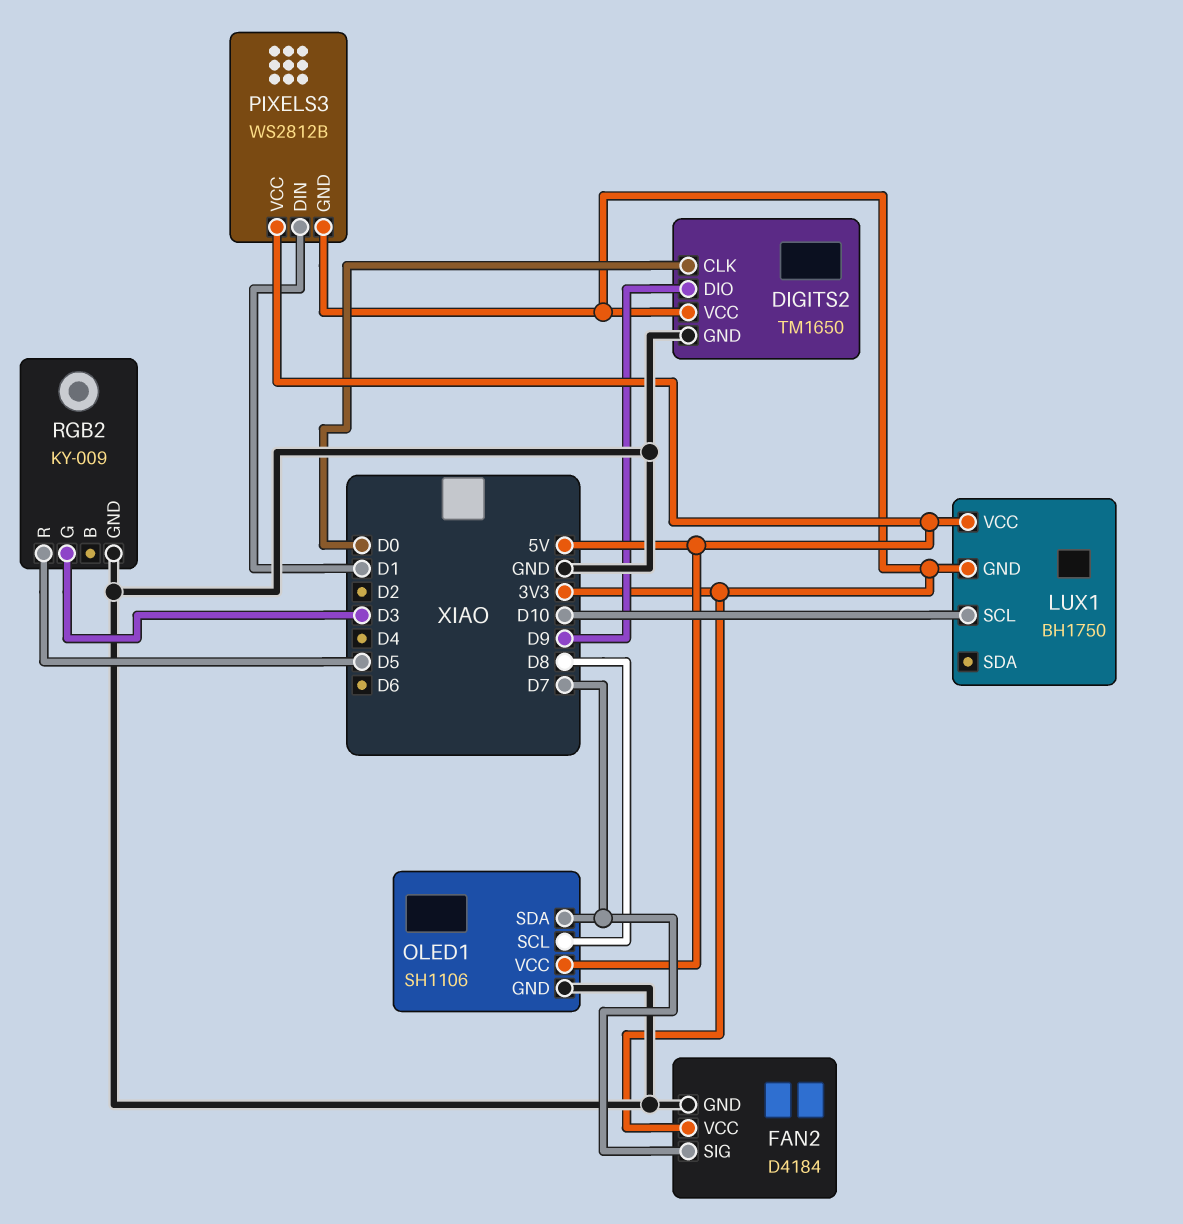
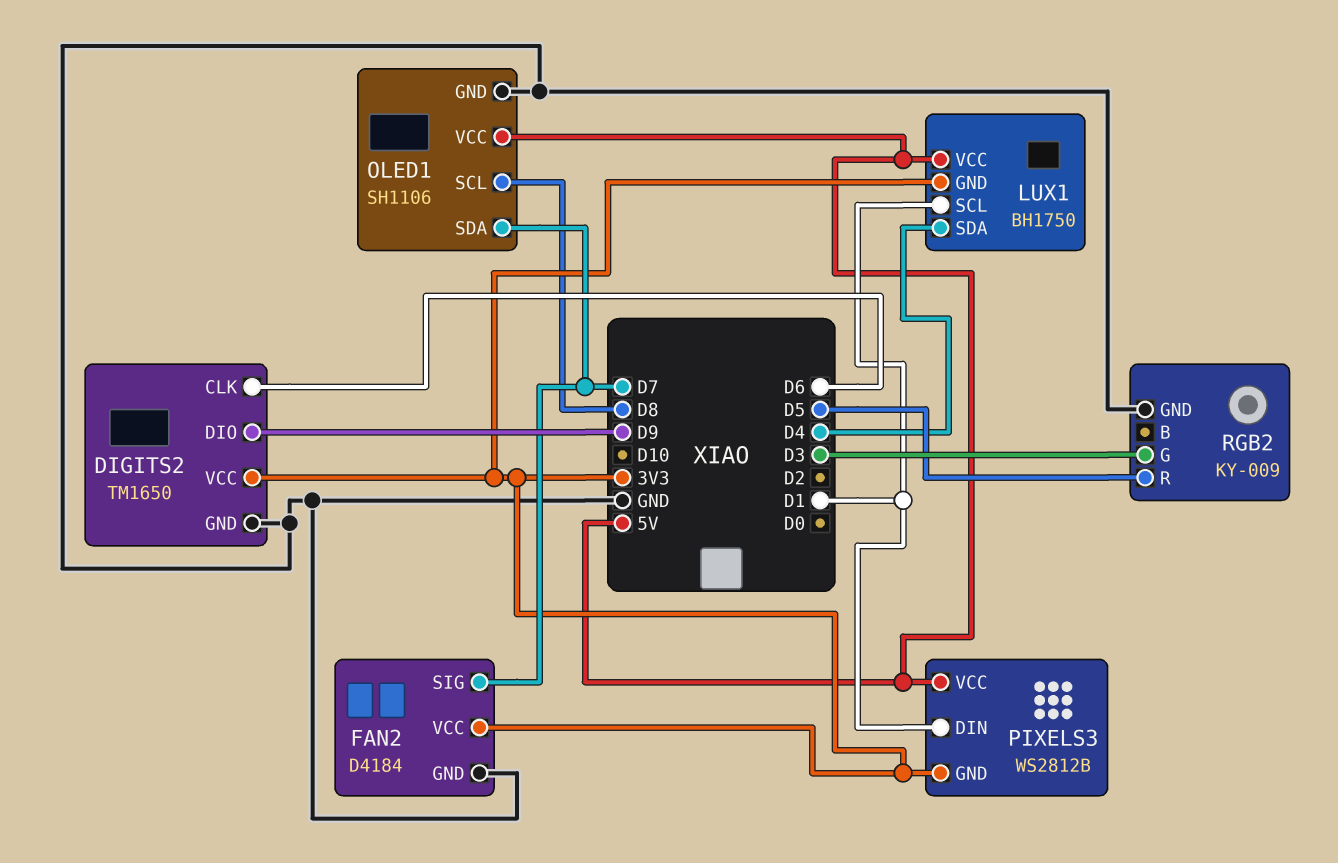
DIGITS2 pin CLK: D0 -> D6
LUX1 pin SCL: D10 -> D1
LUX1 pin SDA: none -> D4

